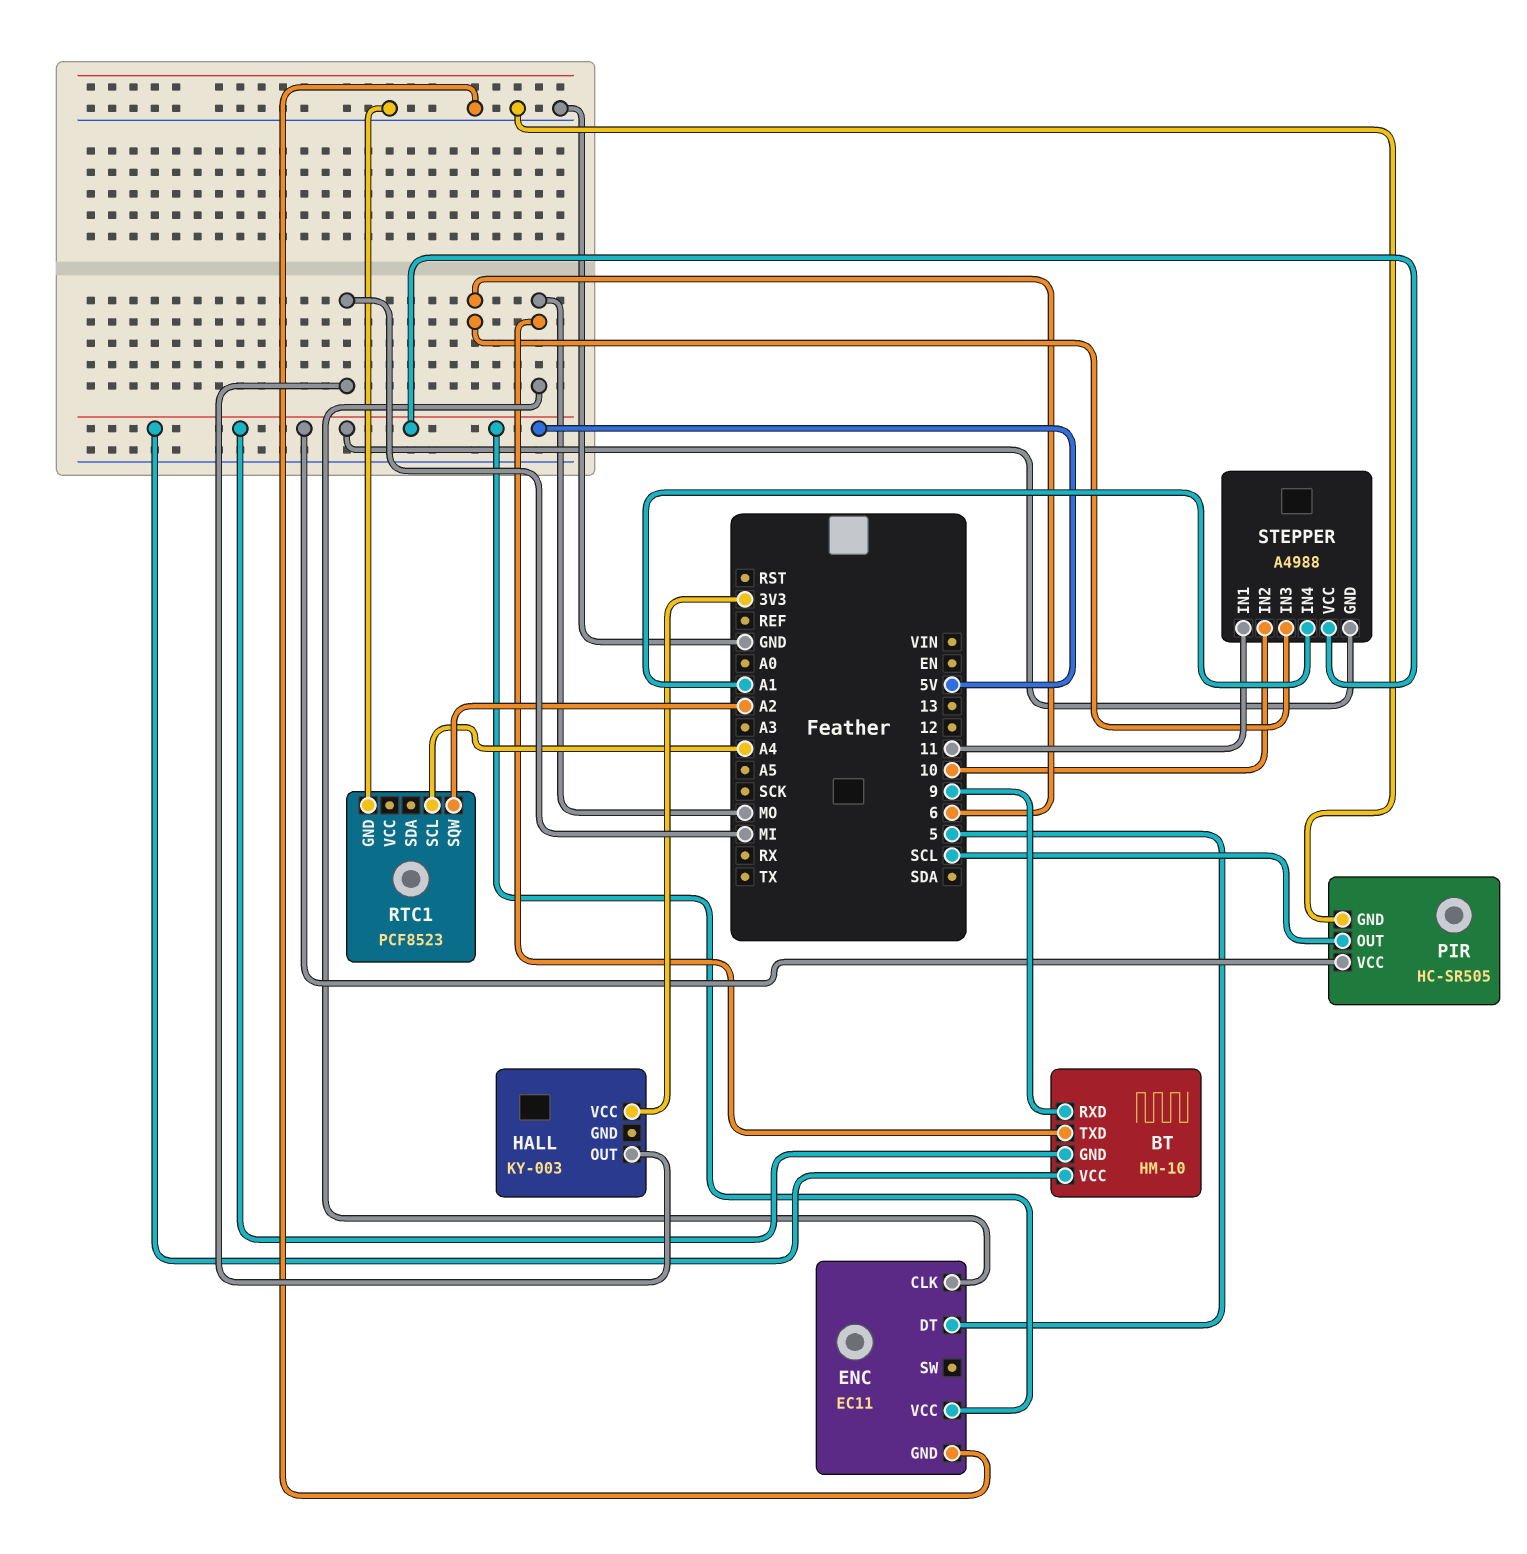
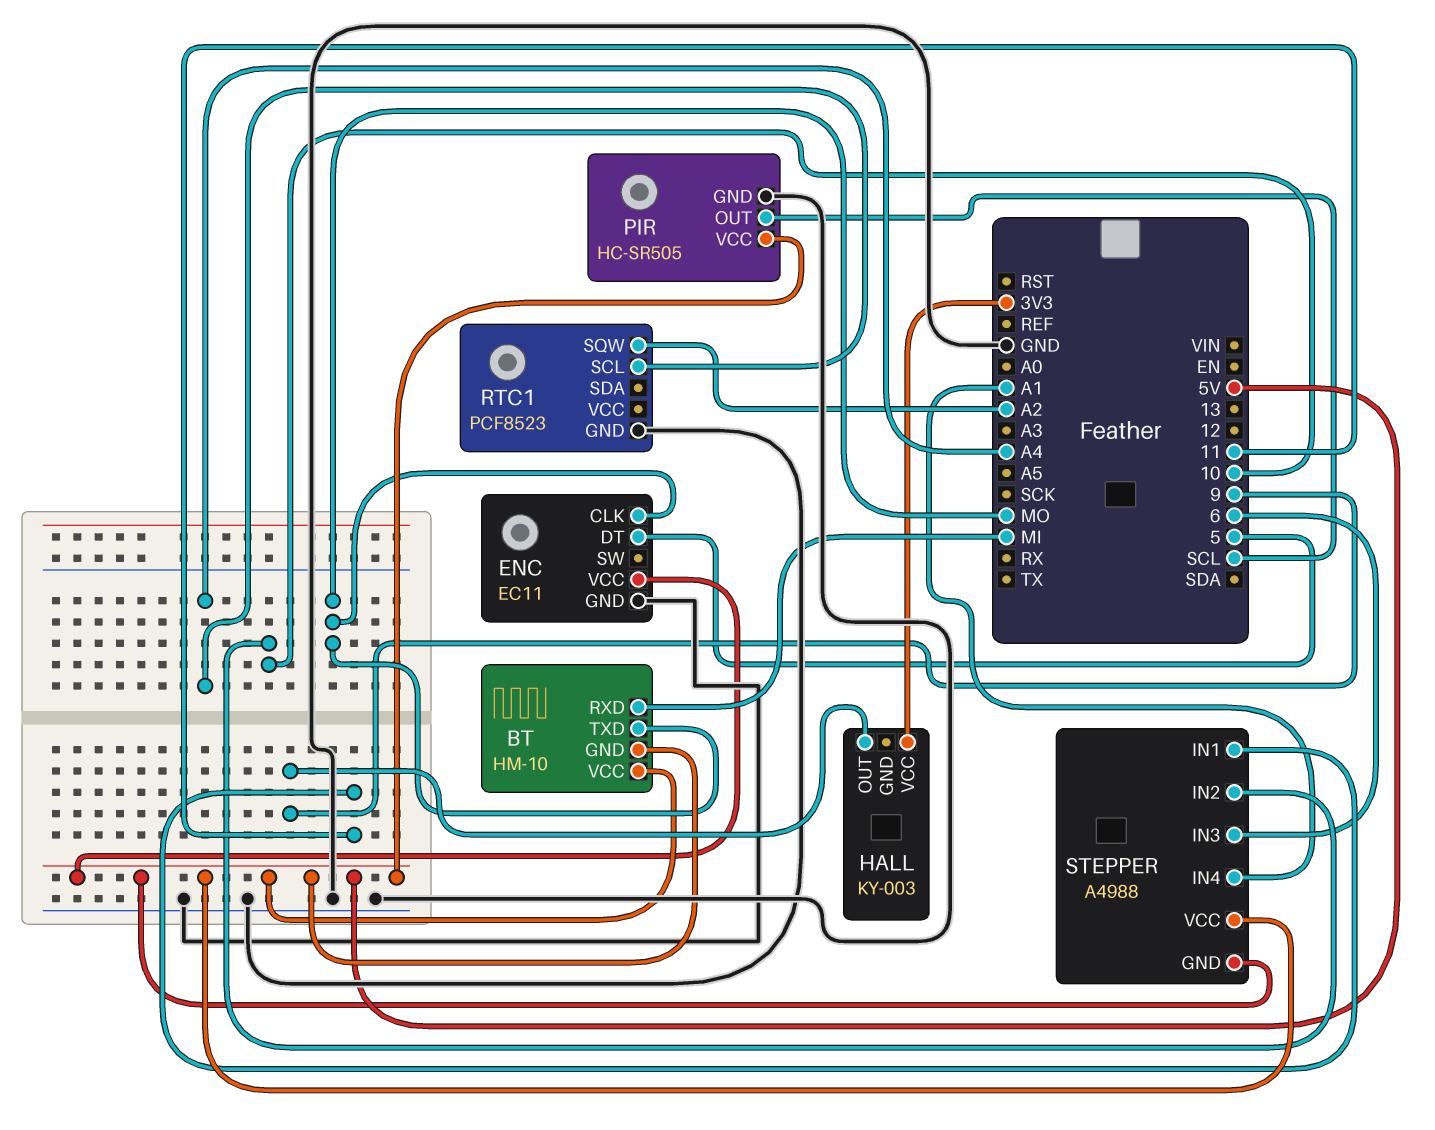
BT pin RXD: 9 -> MI
HALL pin OUT: MI -> 9

